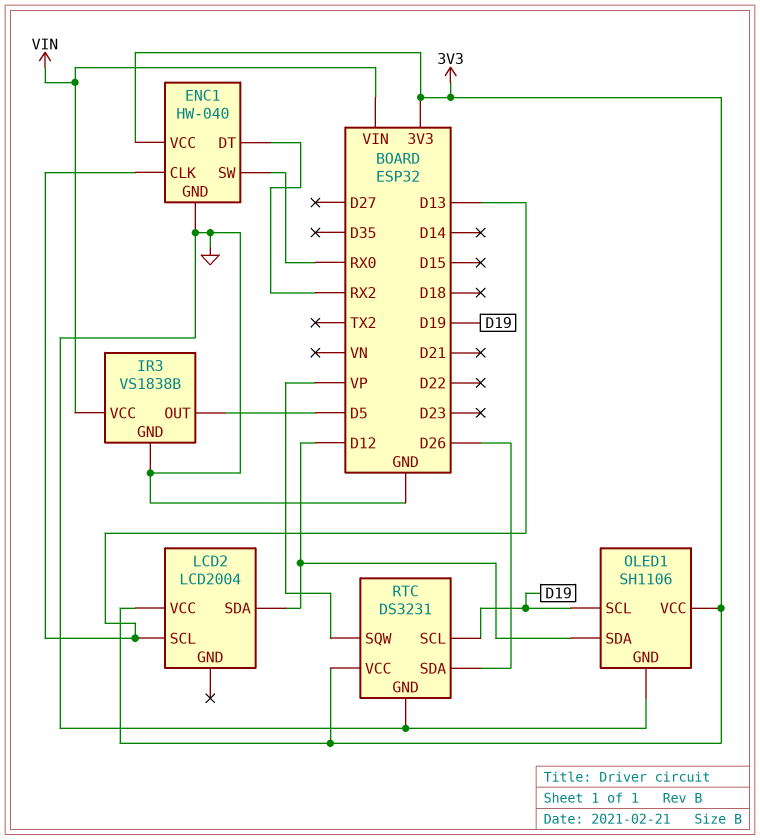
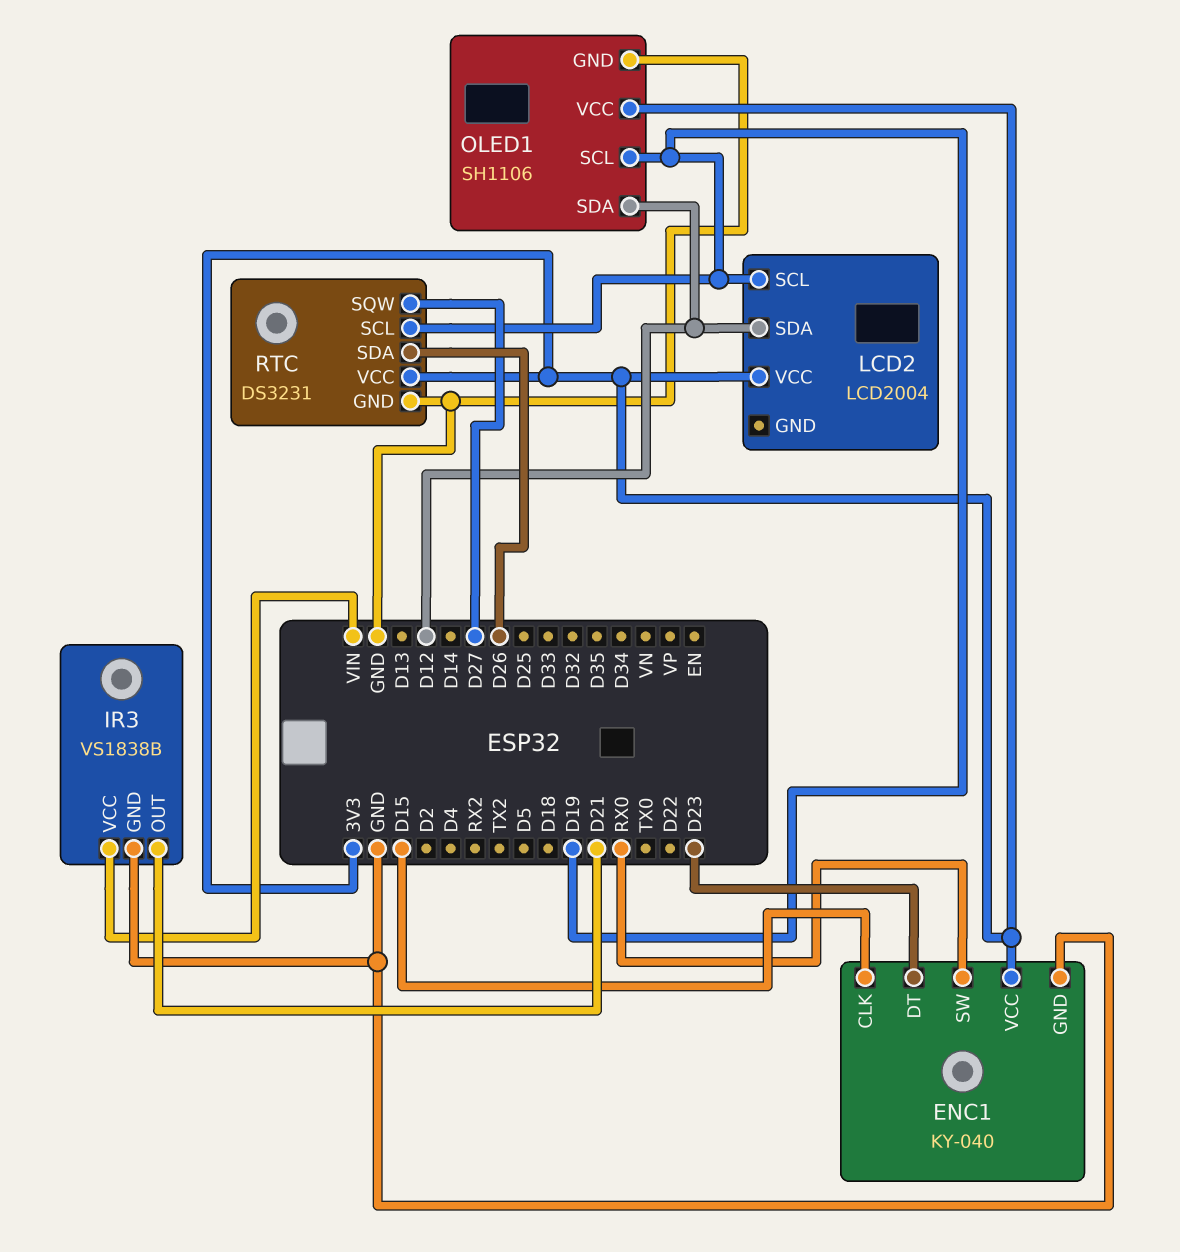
ENC1: HW-040 -> KY-040
ENC1 pin CLK: D13 -> D15
ENC1 pin DT: RX2 -> D23
IR3 pin OUT: D5 -> D21
LCD2 pin SCL: D13 -> D19
RTC pin SQW: VP -> D27

